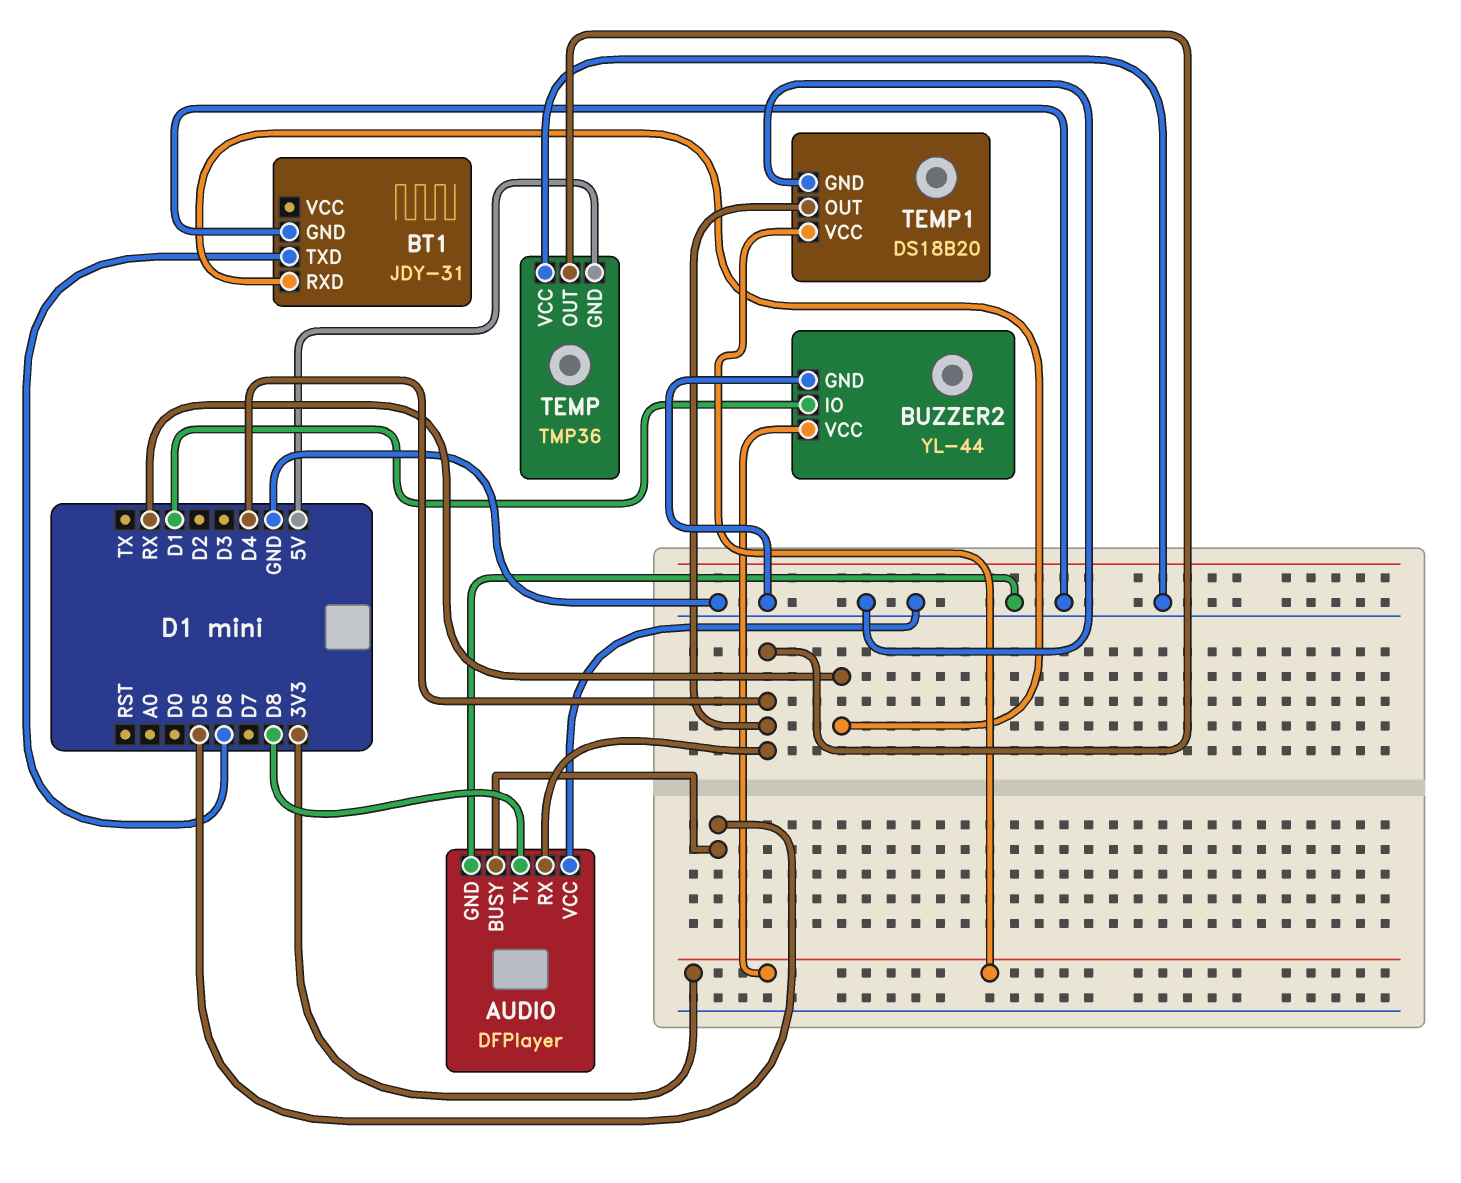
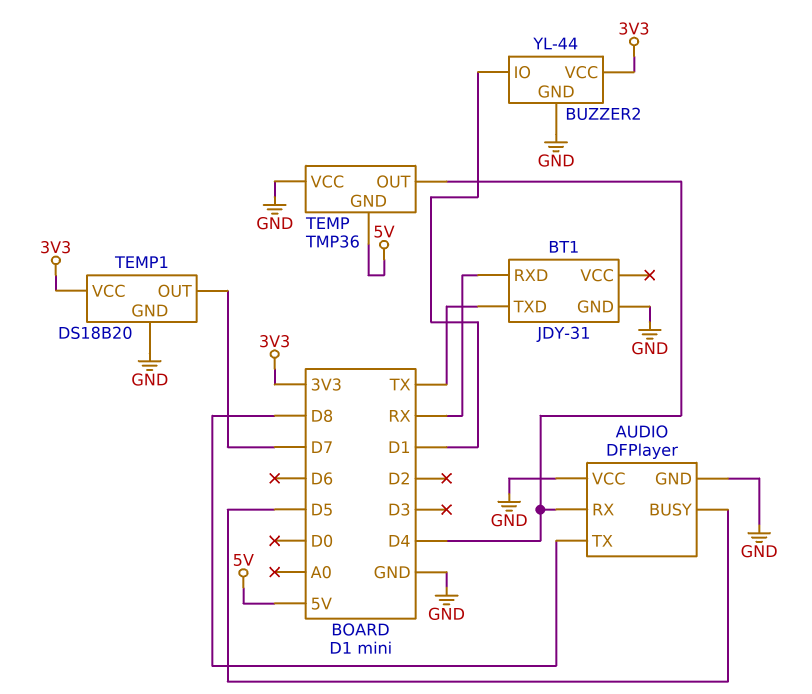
BT1 pin TXD: D6 -> TX
TEMP1 pin OUT: D4 -> D7

